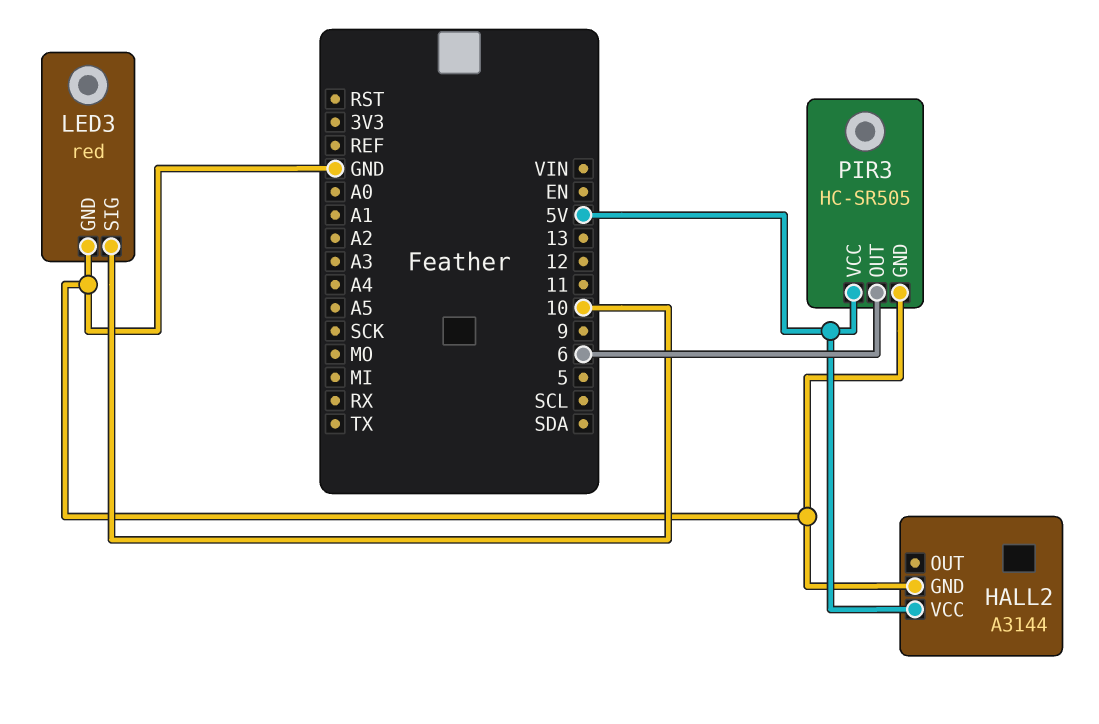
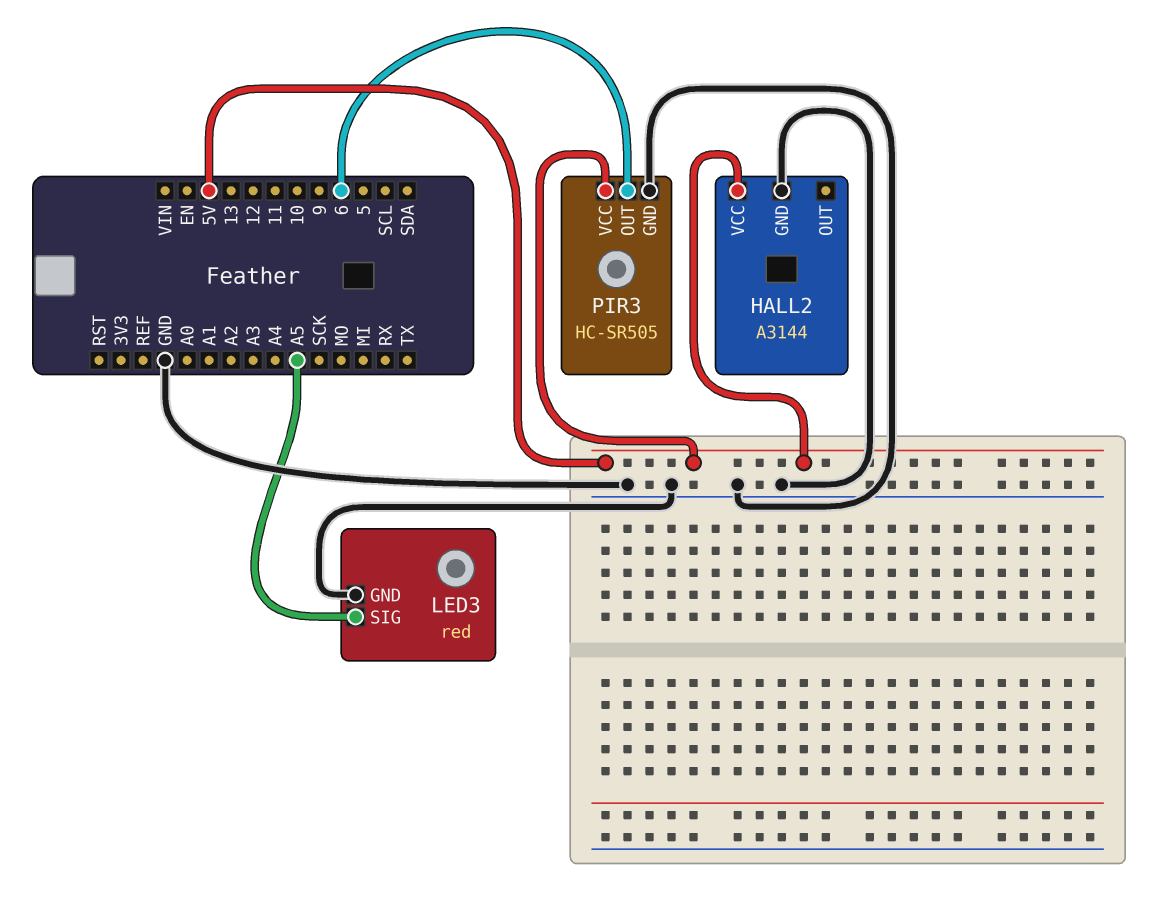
LED3 pin SIG: 10 -> A5

